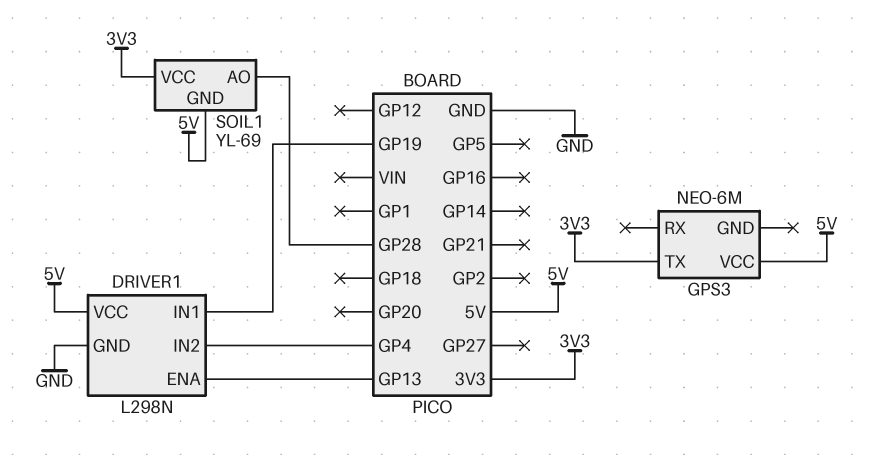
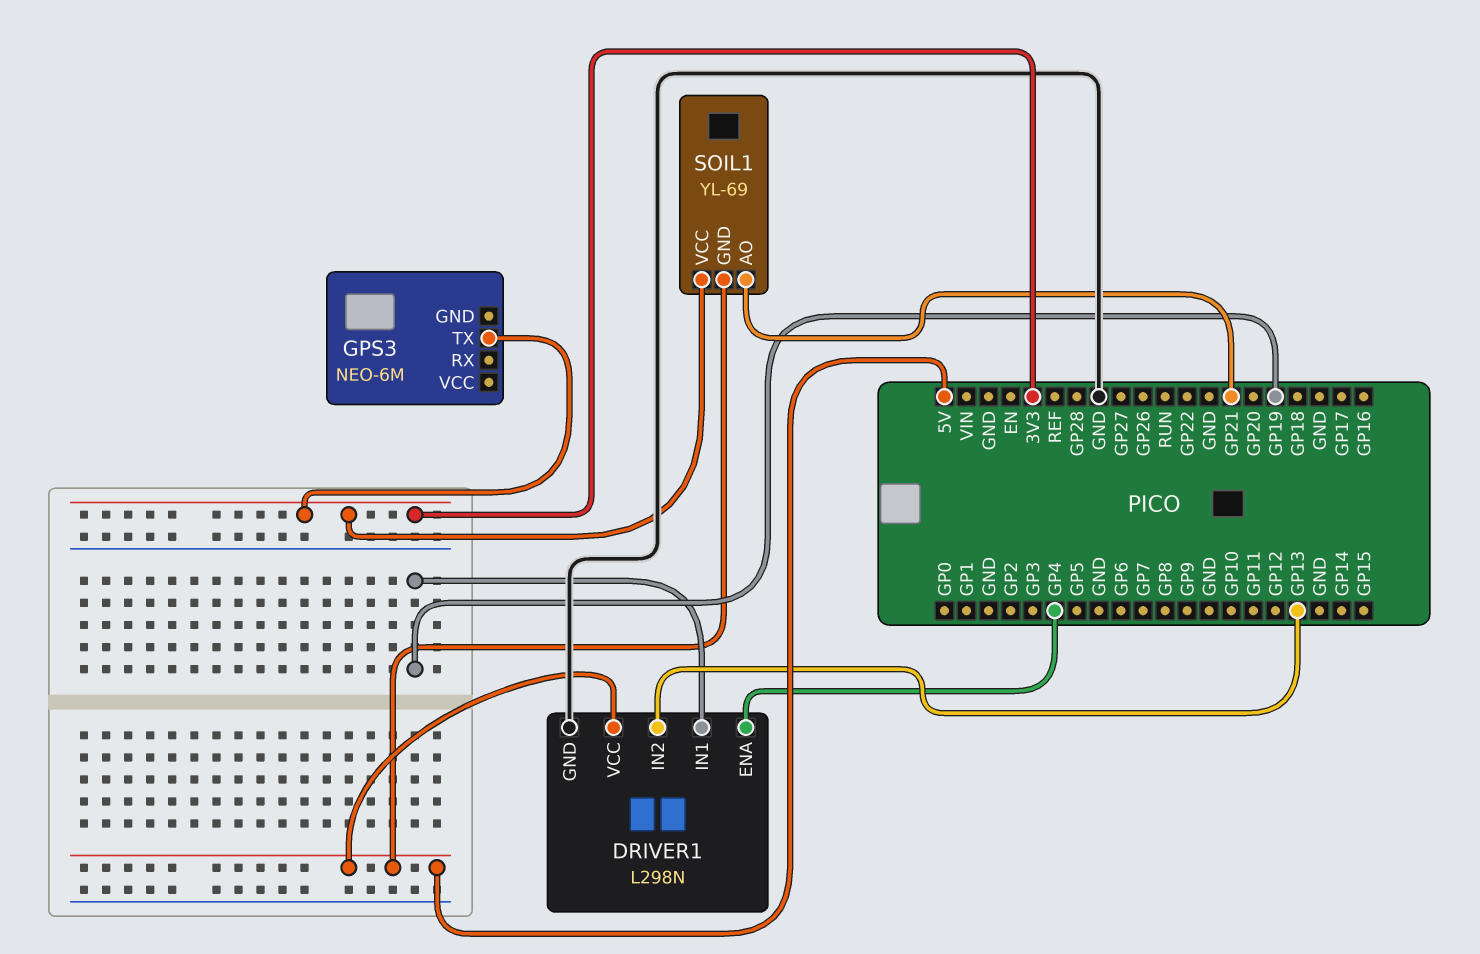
DRIVER1 pin ENA: GP13 -> GP4
DRIVER1 pin IN2: GP4 -> GP13
GPS3 pin VCC: 5V -> none
SOIL1 pin AO: GP28 -> GP21

